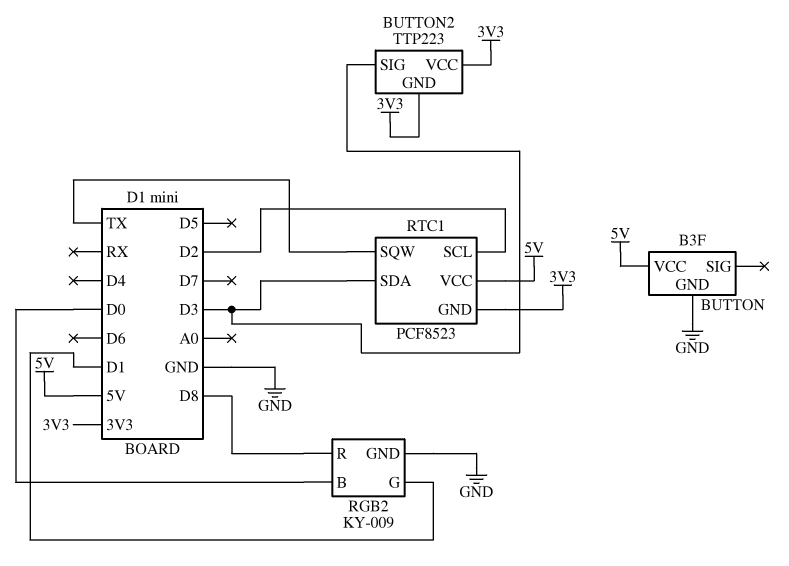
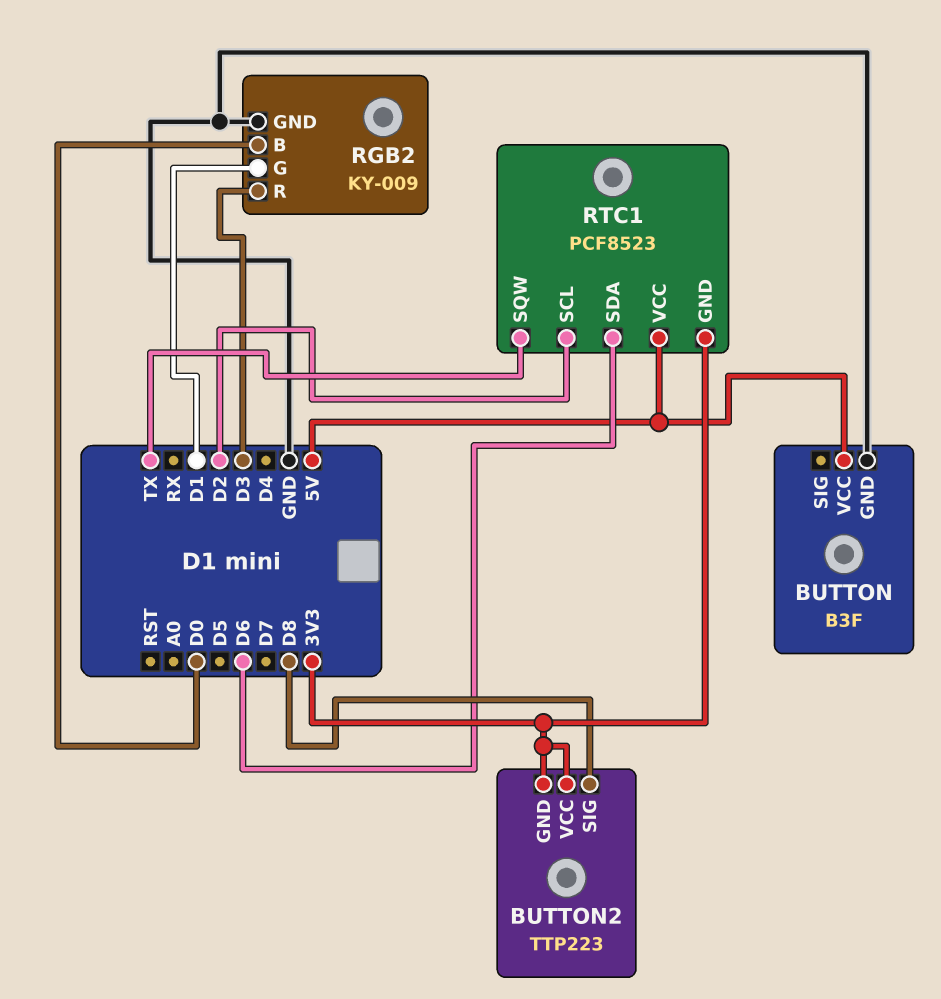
BUTTON2 pin SIG: D3 -> D8
RGB2 pin R: D8 -> D3
RTC1 pin SDA: D3 -> D6

